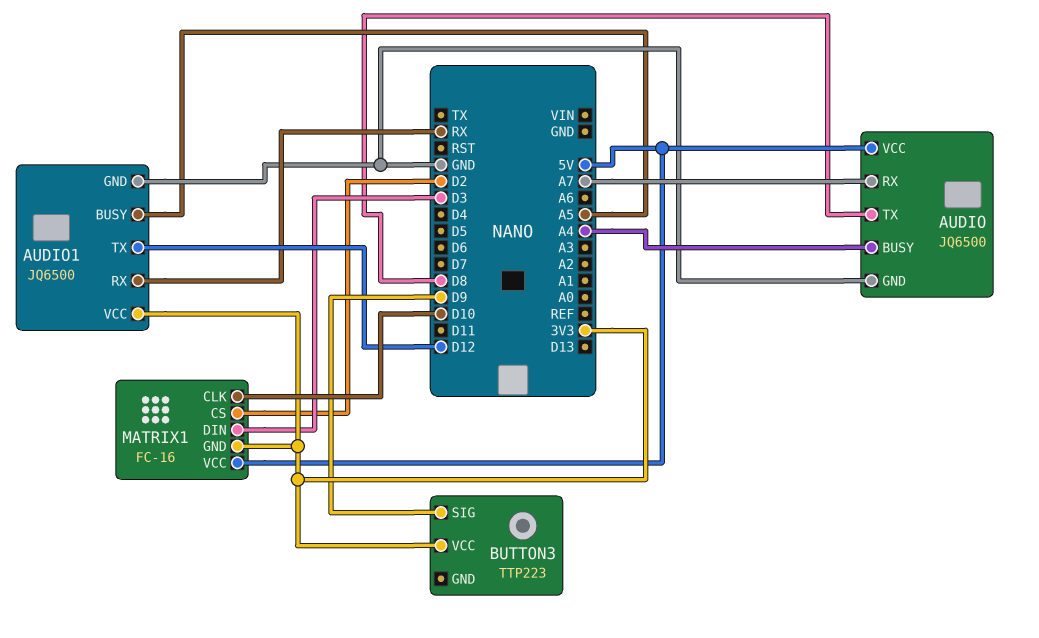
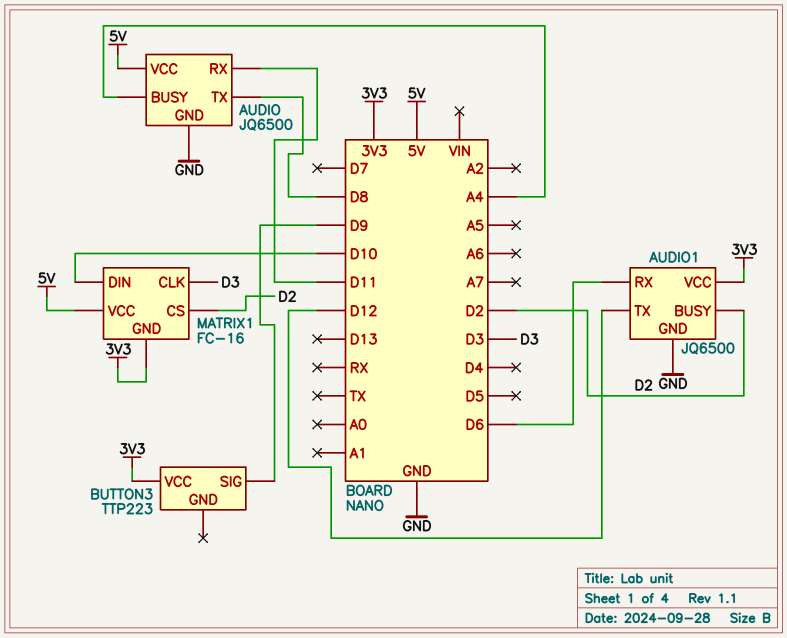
AUDIO pin RX: A7 -> D11
AUDIO1 pin BUSY: A5 -> D2
AUDIO1 pin RX: RX -> D6
MATRIX1 pin CLK: D10 -> D3
MATRIX1 pin DIN: D3 -> D10

